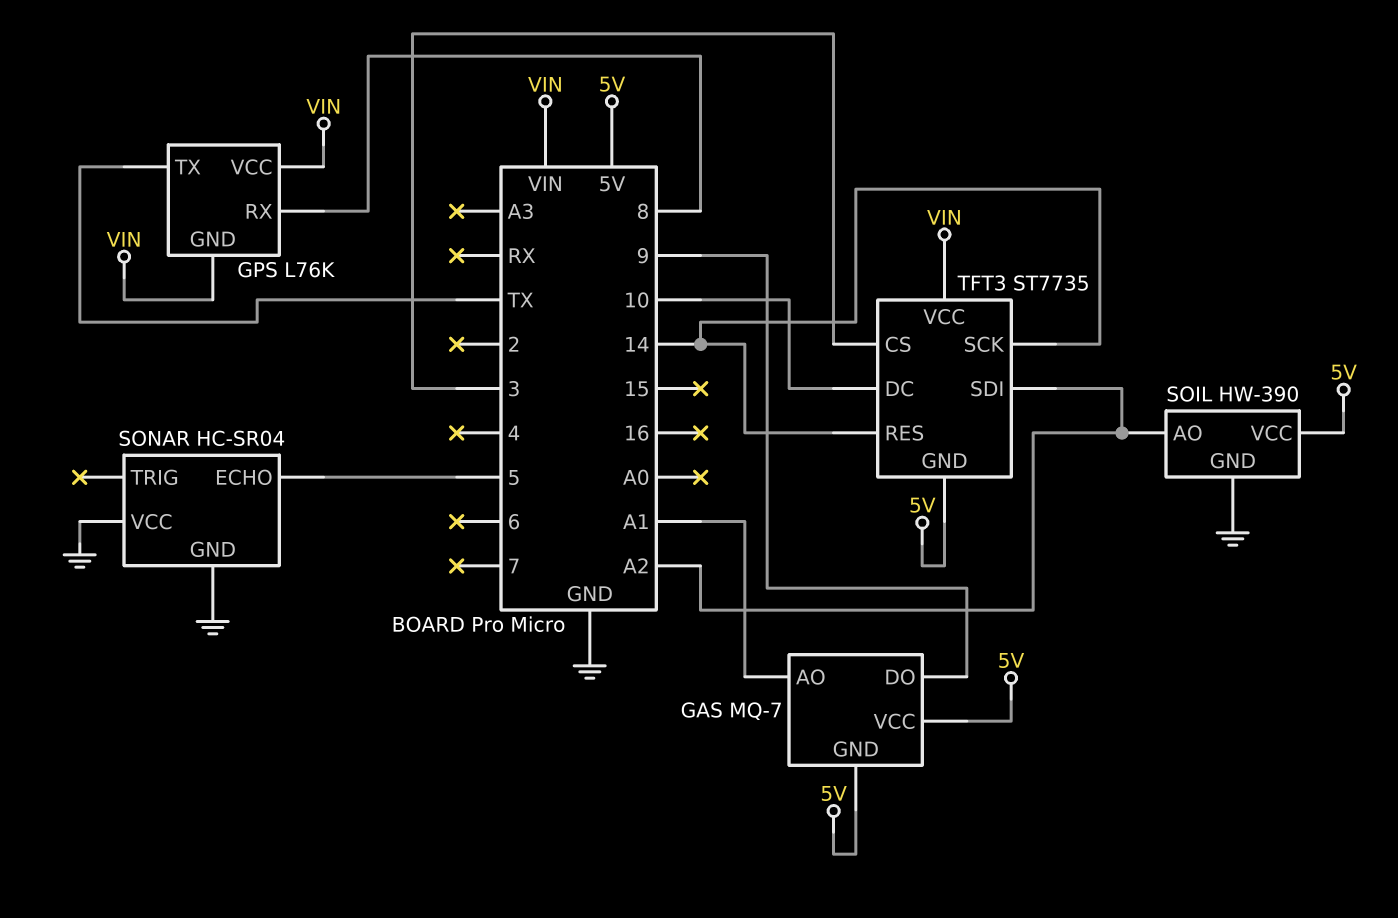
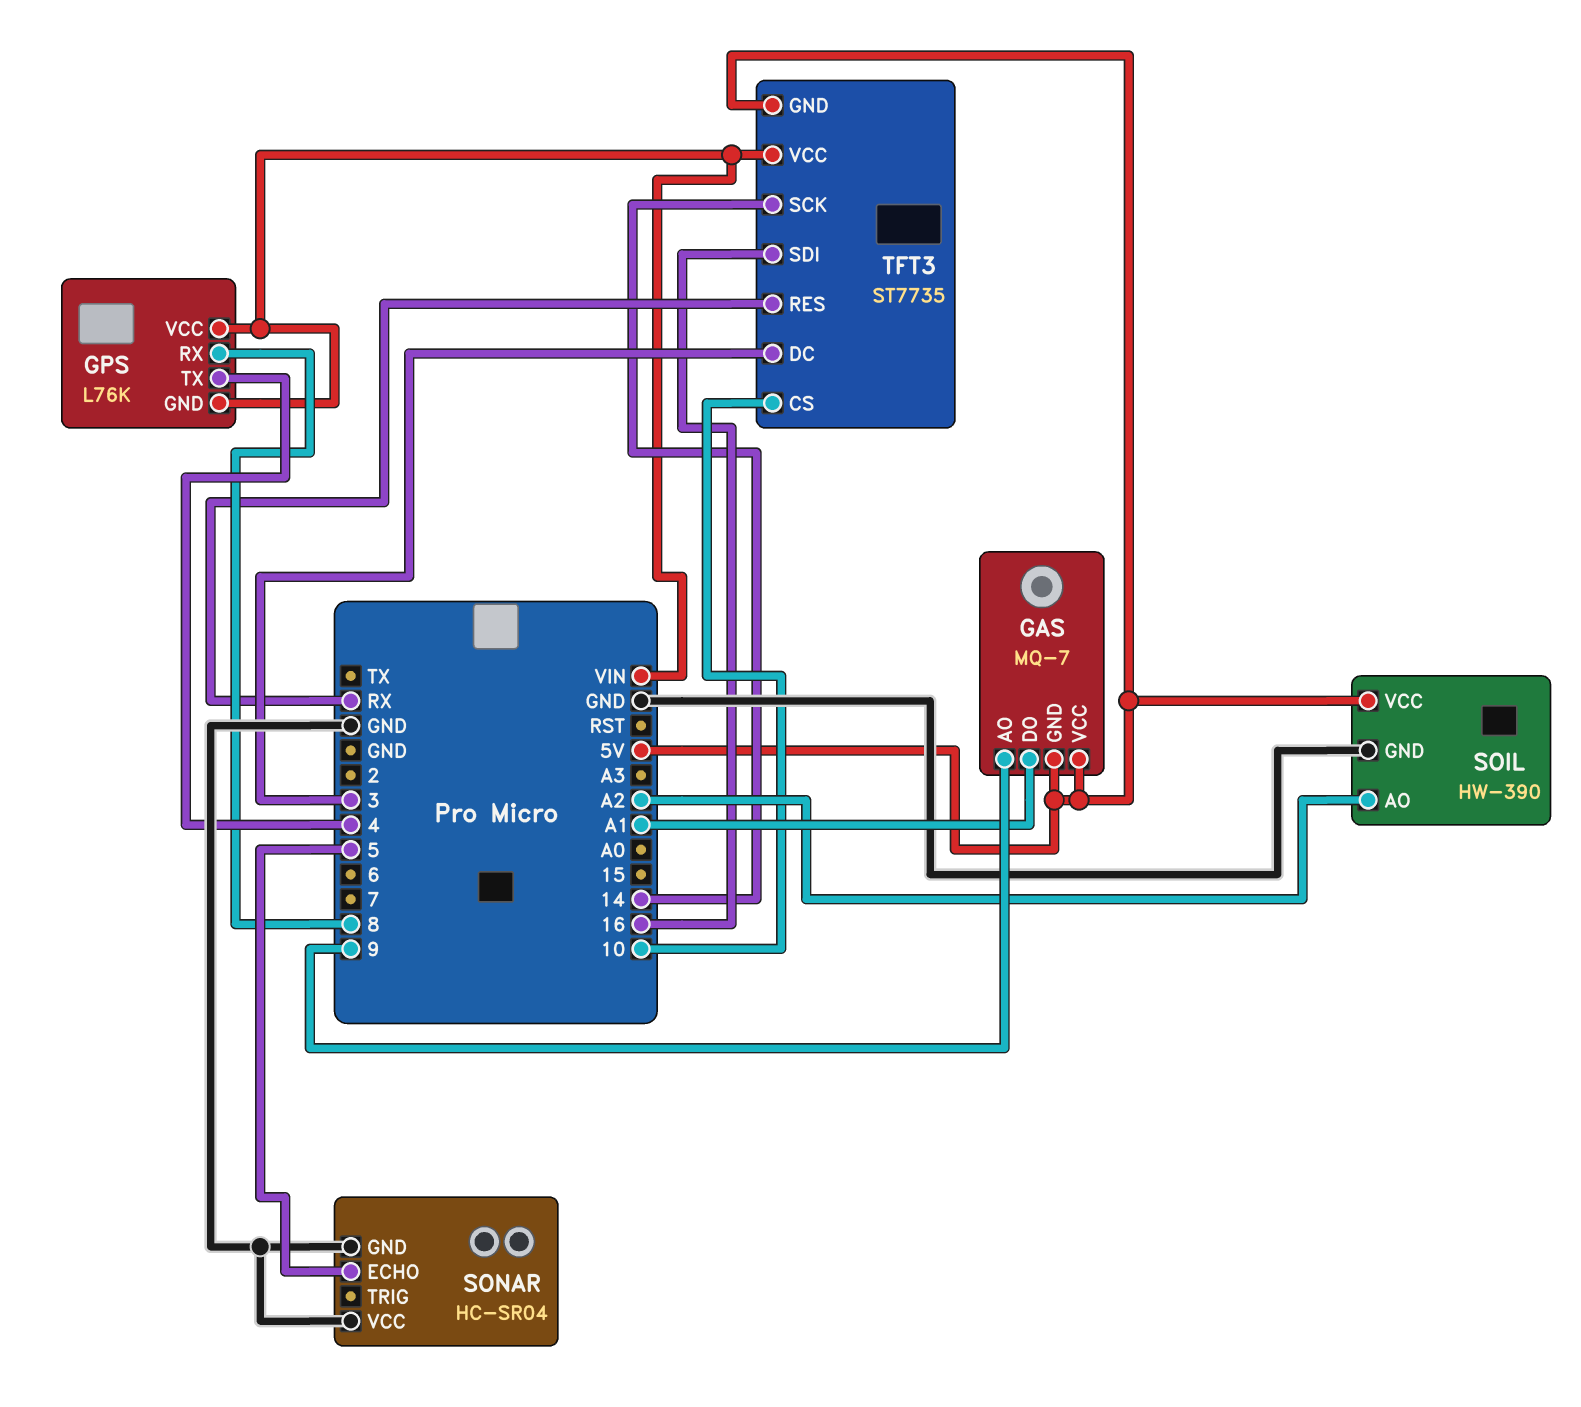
GAS pin AO: A1 -> 9
GAS pin DO: 9 -> A1
GPS pin TX: TX -> 4
TFT3 pin CS: 3 -> 10
TFT3 pin DC: 10 -> 3
TFT3 pin RES: 14 -> RX
TFT3 pin SDI: A2 -> 16

